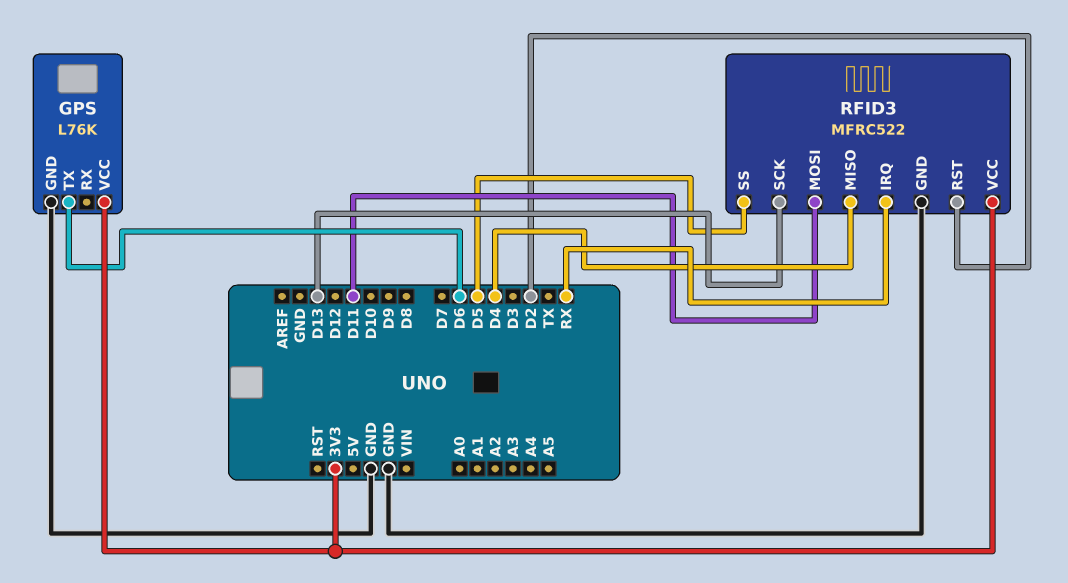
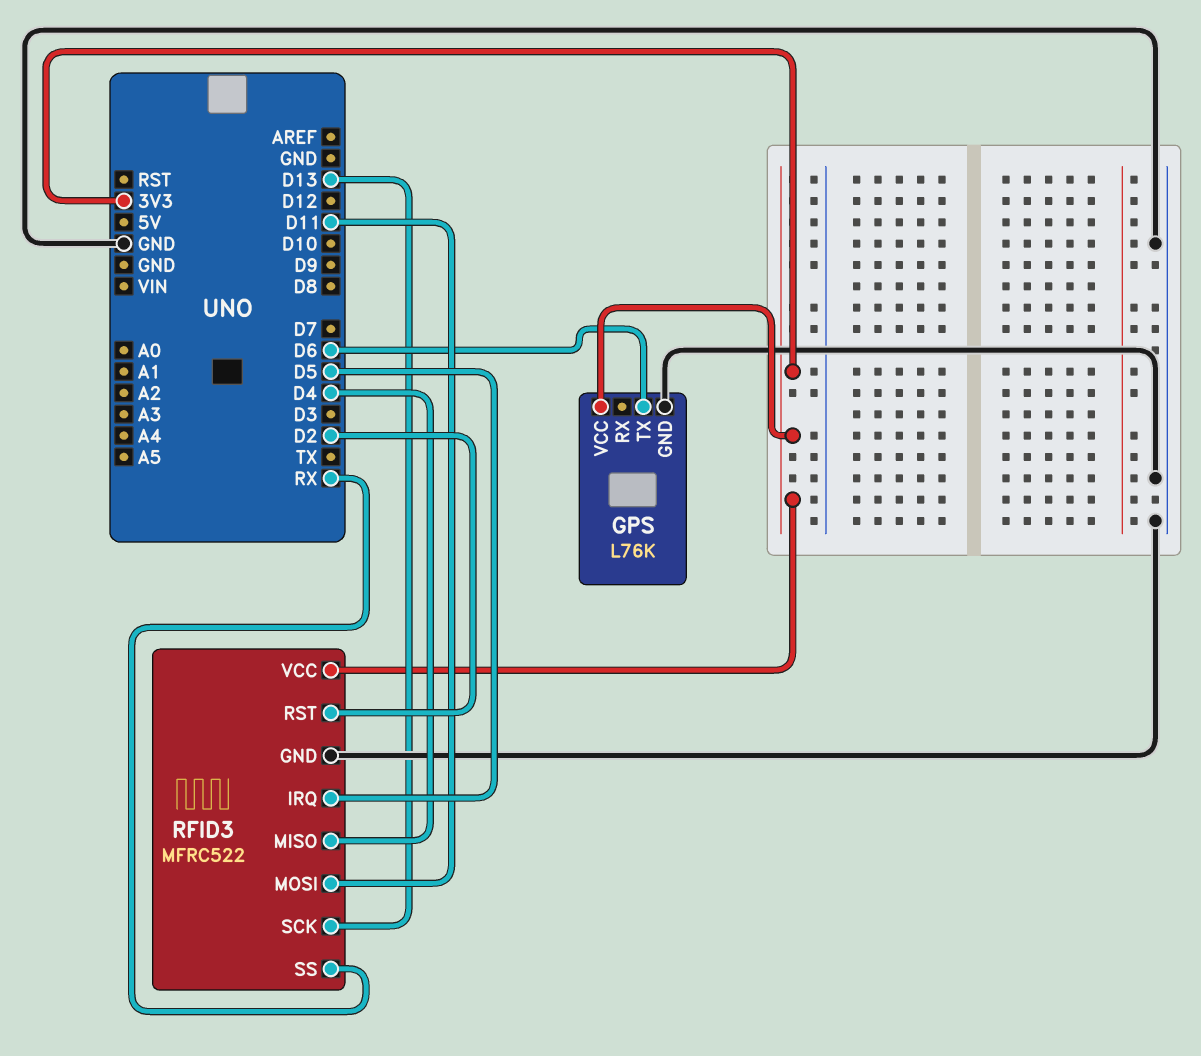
RFID3 pin IRQ: RX -> D5
RFID3 pin SS: D5 -> RX

